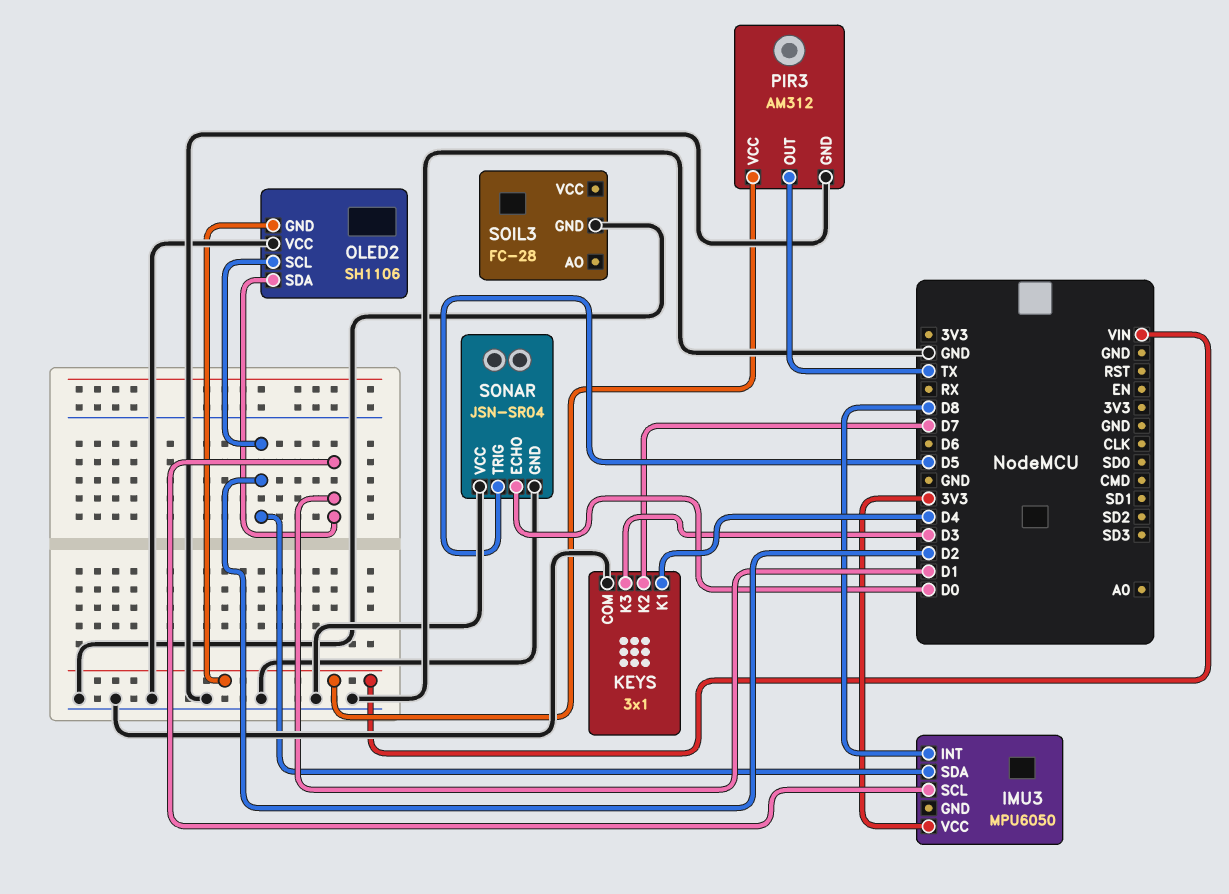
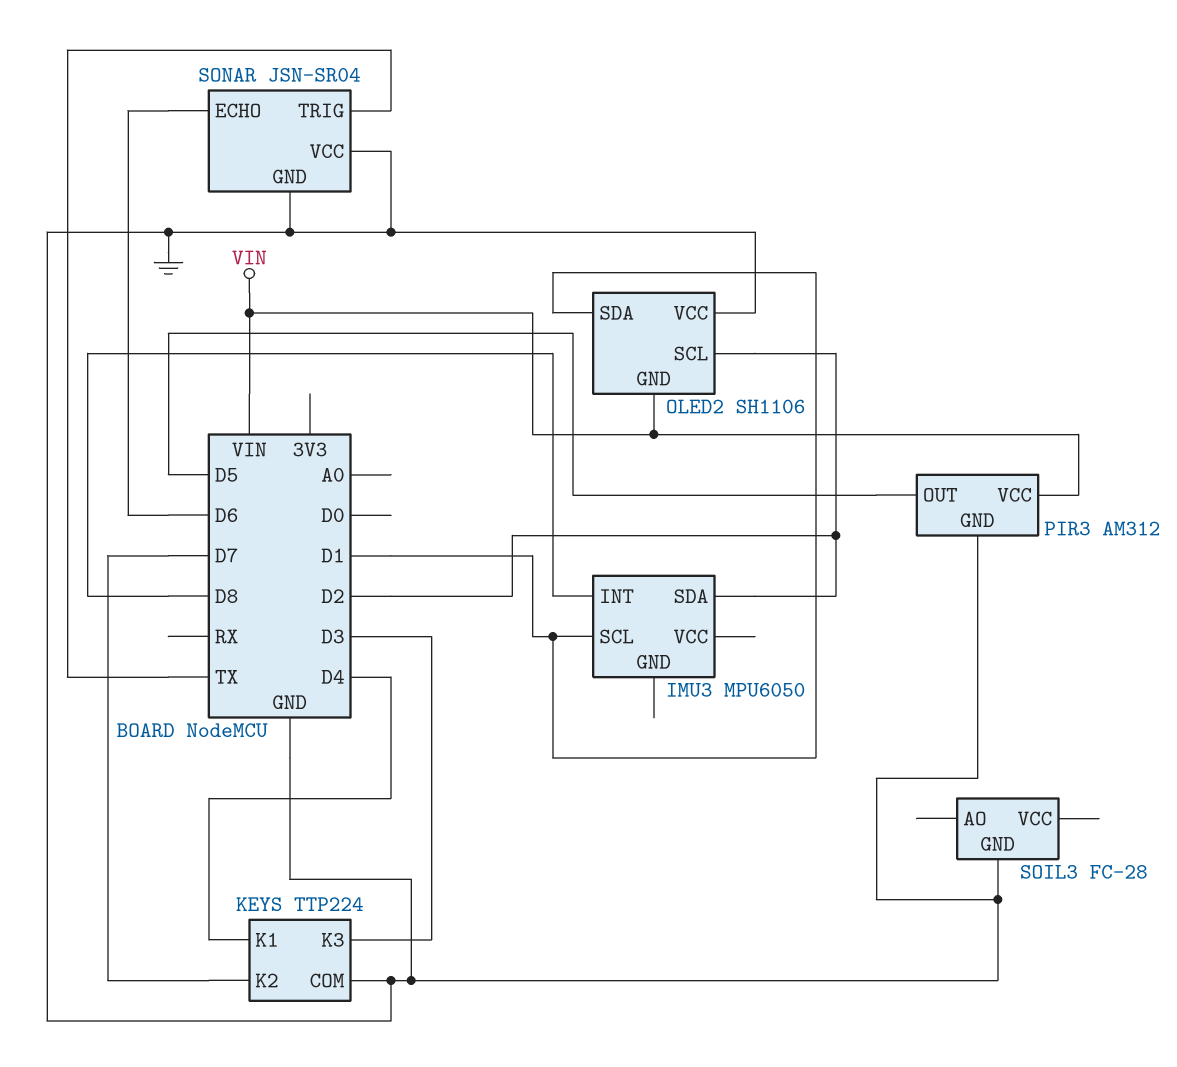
IMU3 pin VCC: 3V3 -> none
KEYS: 3x1 -> TTP224
PIR3 pin OUT: TX -> D5
SONAR pin ECHO: D0 -> D6
SONAR pin TRIG: D5 -> TX

